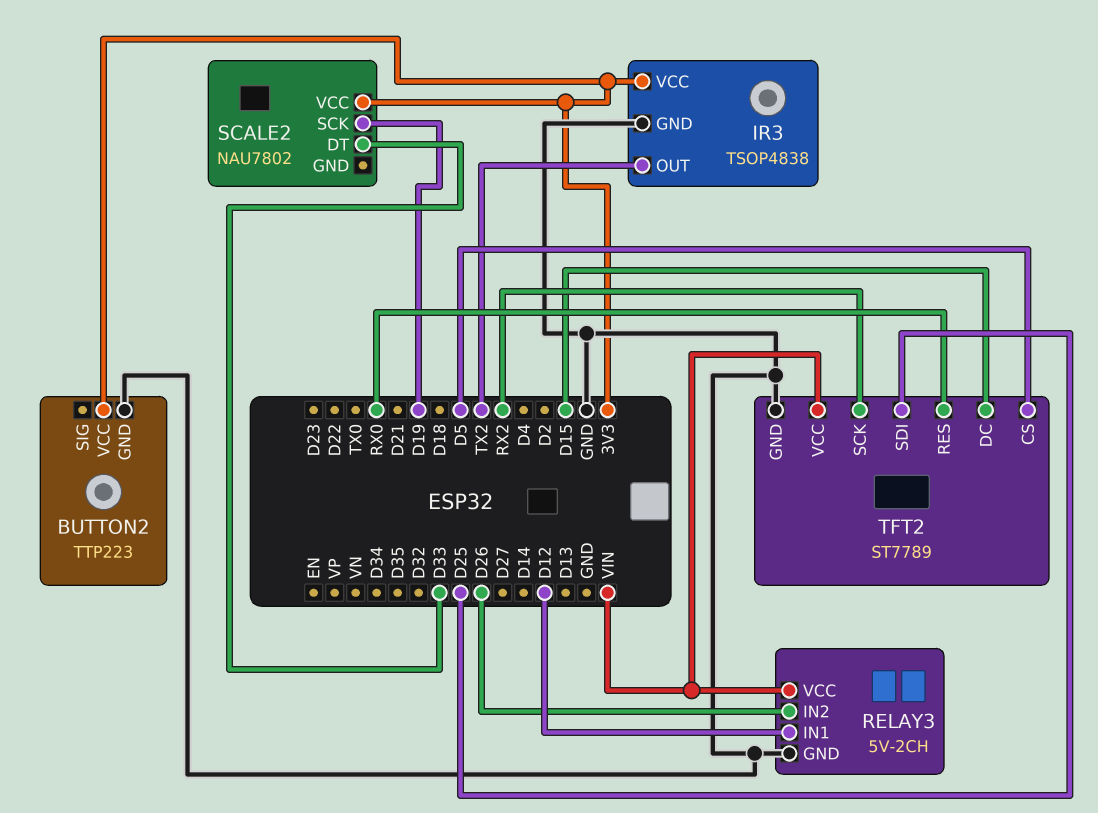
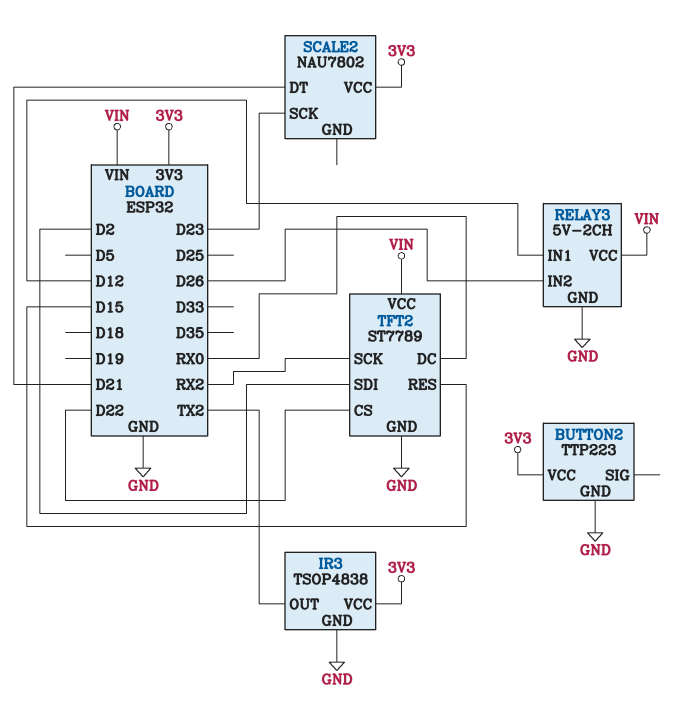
SCALE2 pin DT: D33 -> D21
SCALE2 pin SCK: D19 -> D23
TFT2 pin CS: D5 -> D22
TFT2 pin DC: D15 -> RX0
TFT2 pin RES: RX0 -> D15
TFT2 pin SDI: D25 -> D2

